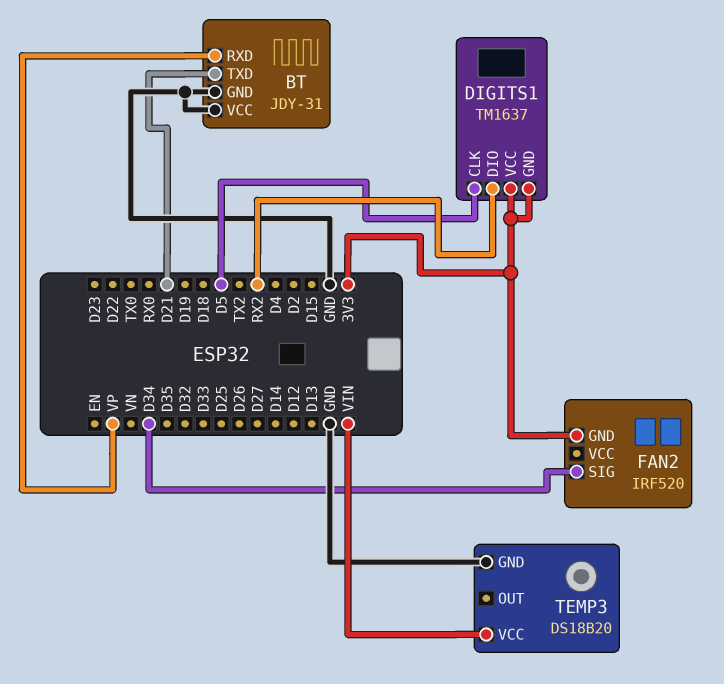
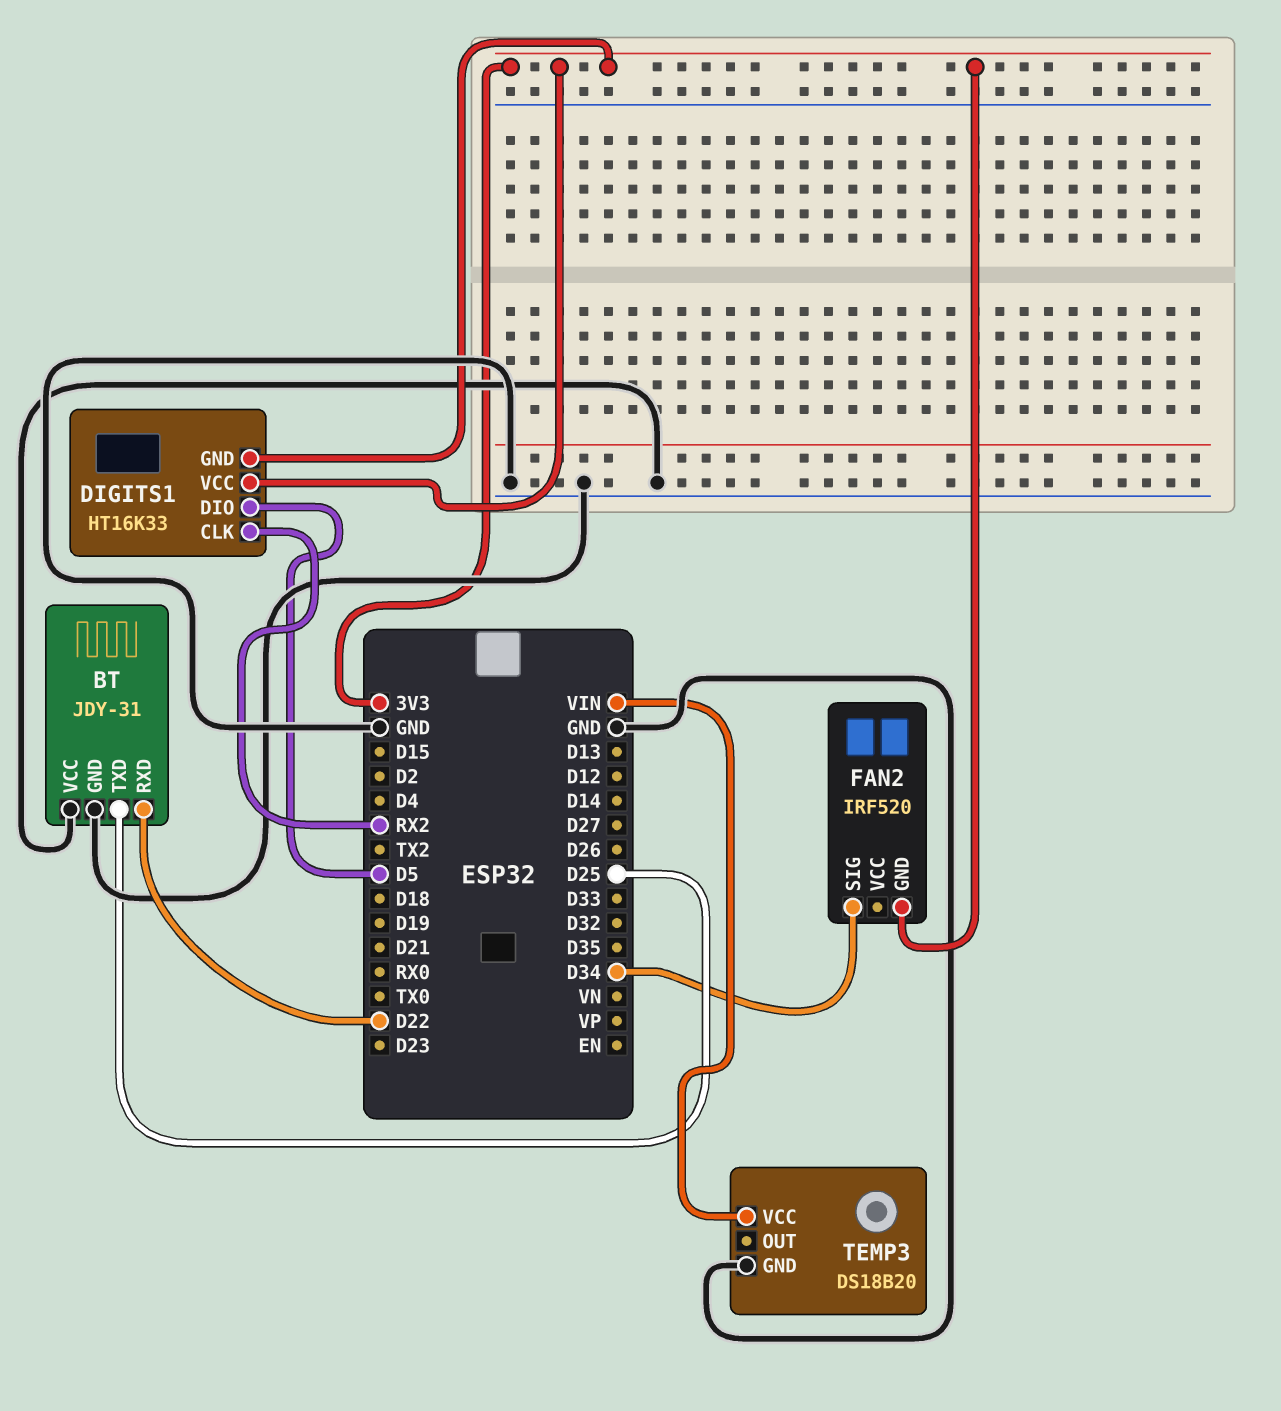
BT pin RXD: VP -> D22
BT pin TXD: D21 -> D25
DIGITS1: TM1637 -> HT16K33
DIGITS1 pin CLK: D5 -> RX2
DIGITS1 pin DIO: RX2 -> D5

